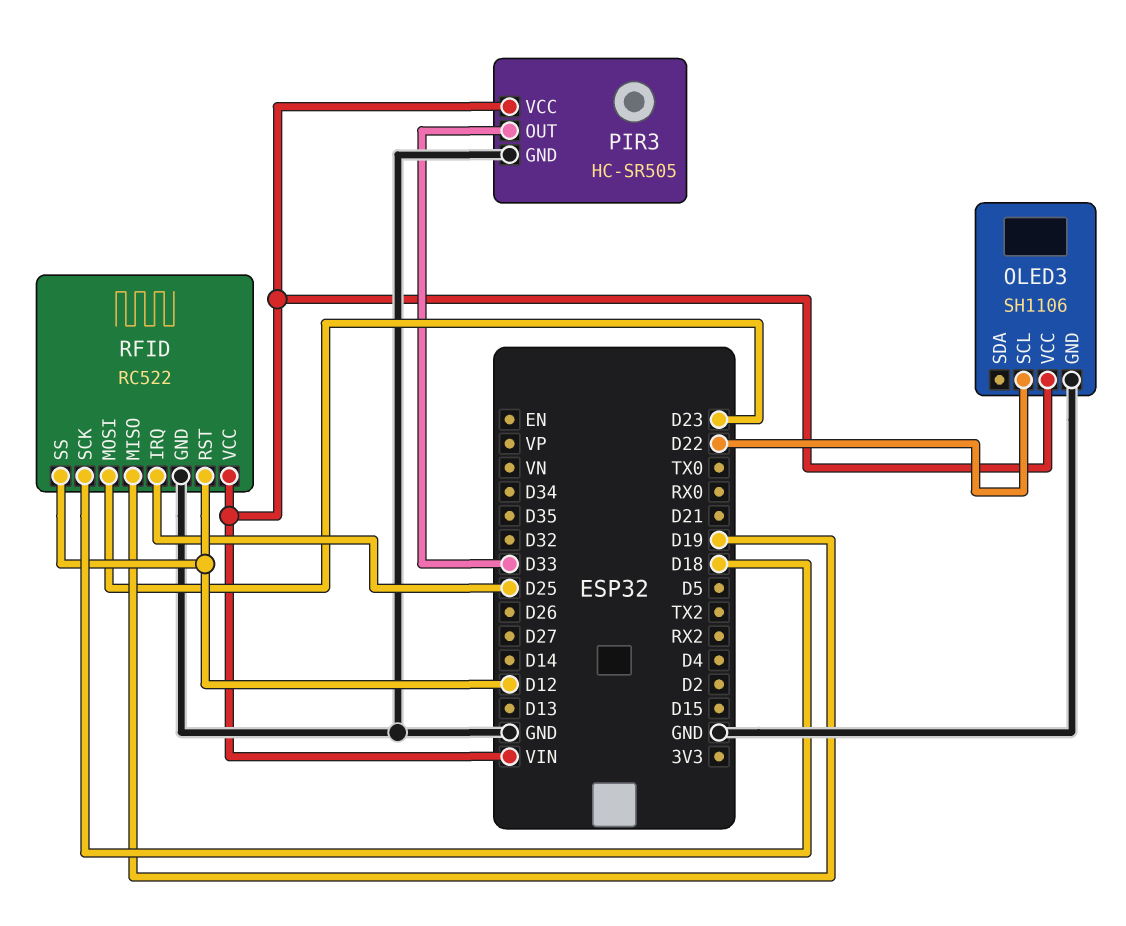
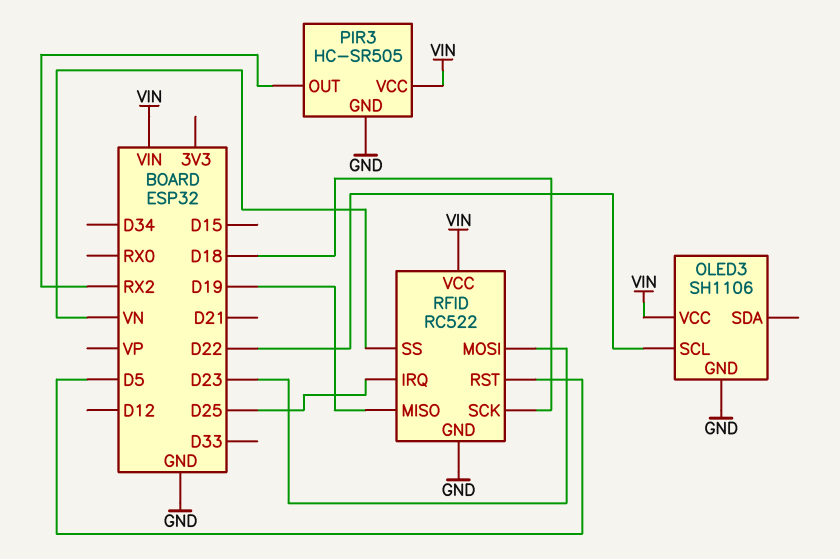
PIR3 pin OUT: D33 -> RX2
RFID pin RST: D12 -> D5
RFID pin SS: D12 -> VN

